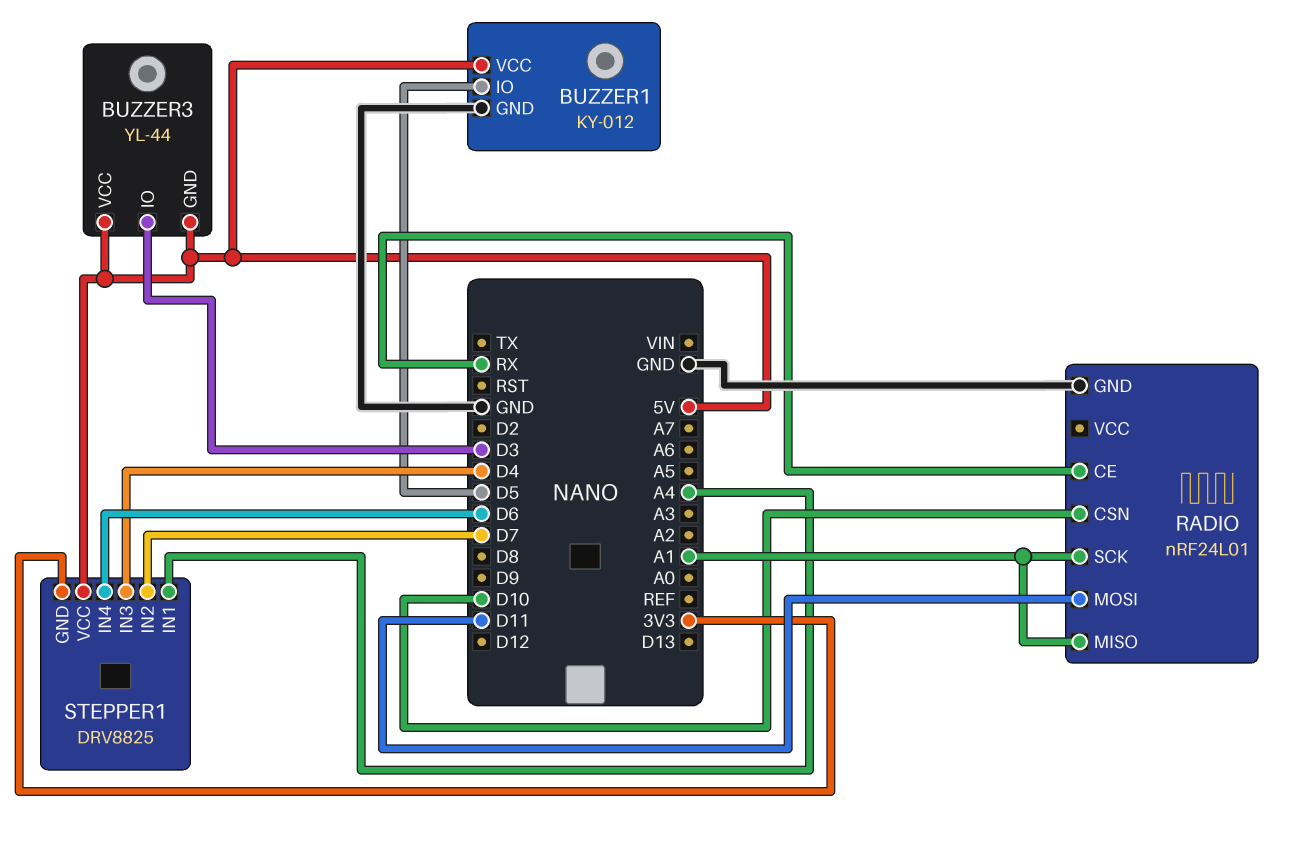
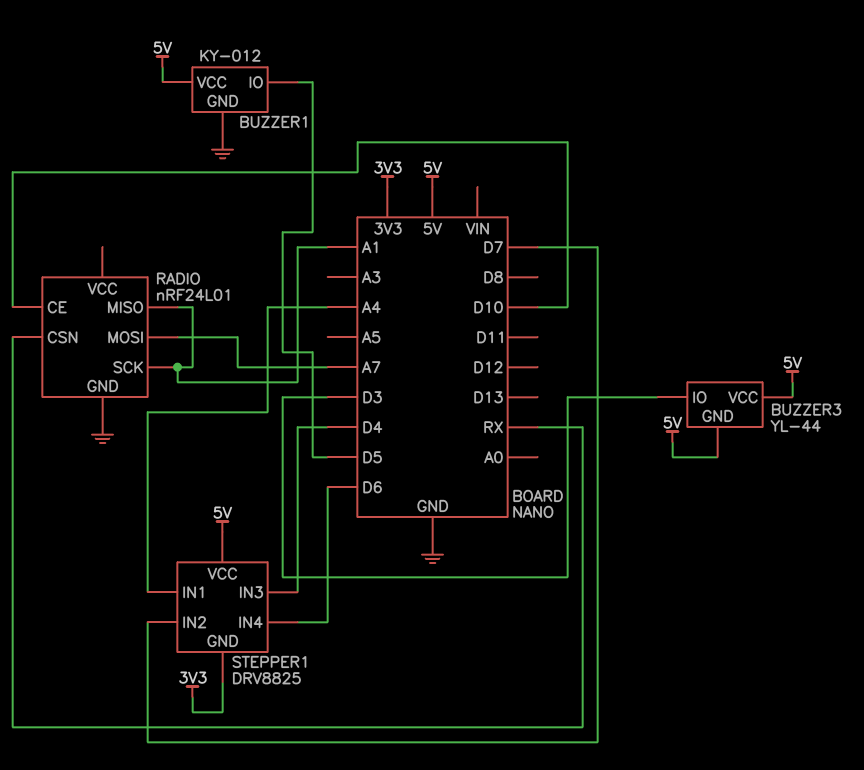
RADIO pin CE: RX -> D10
RADIO pin CSN: D10 -> RX
RADIO pin MOSI: D11 -> A7

